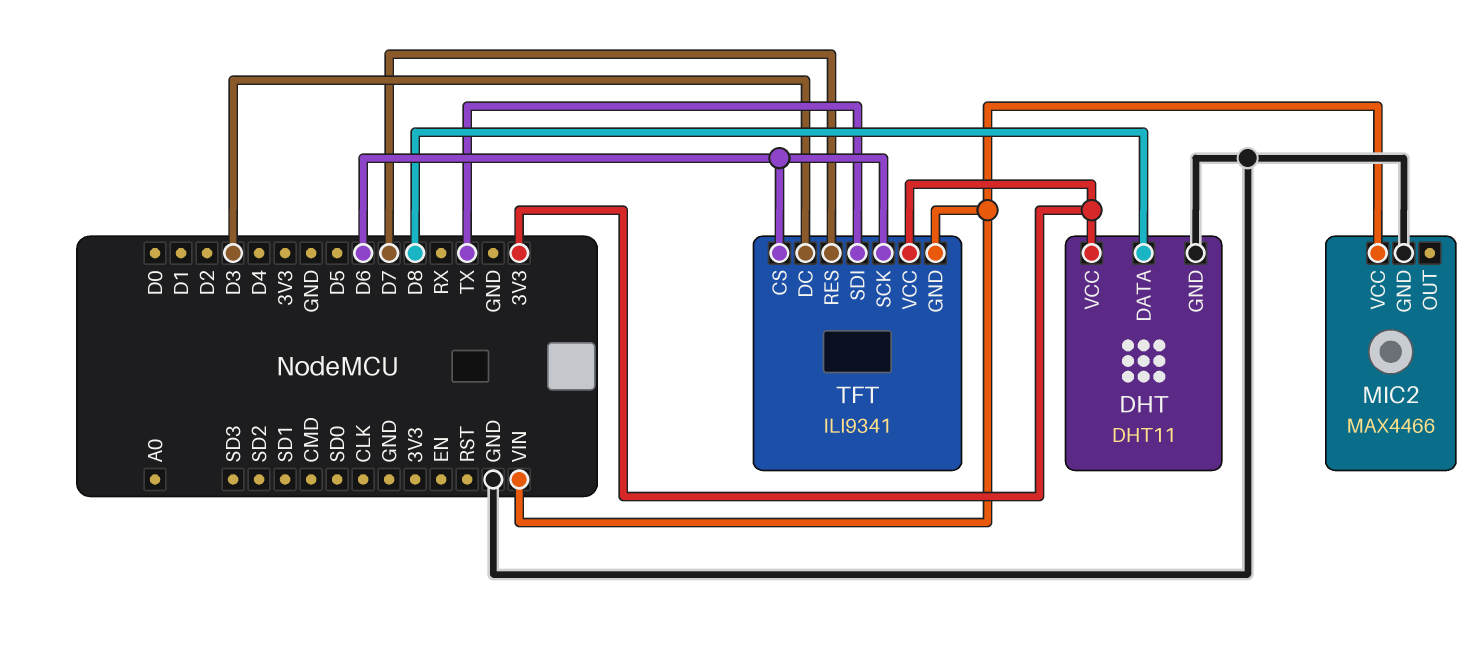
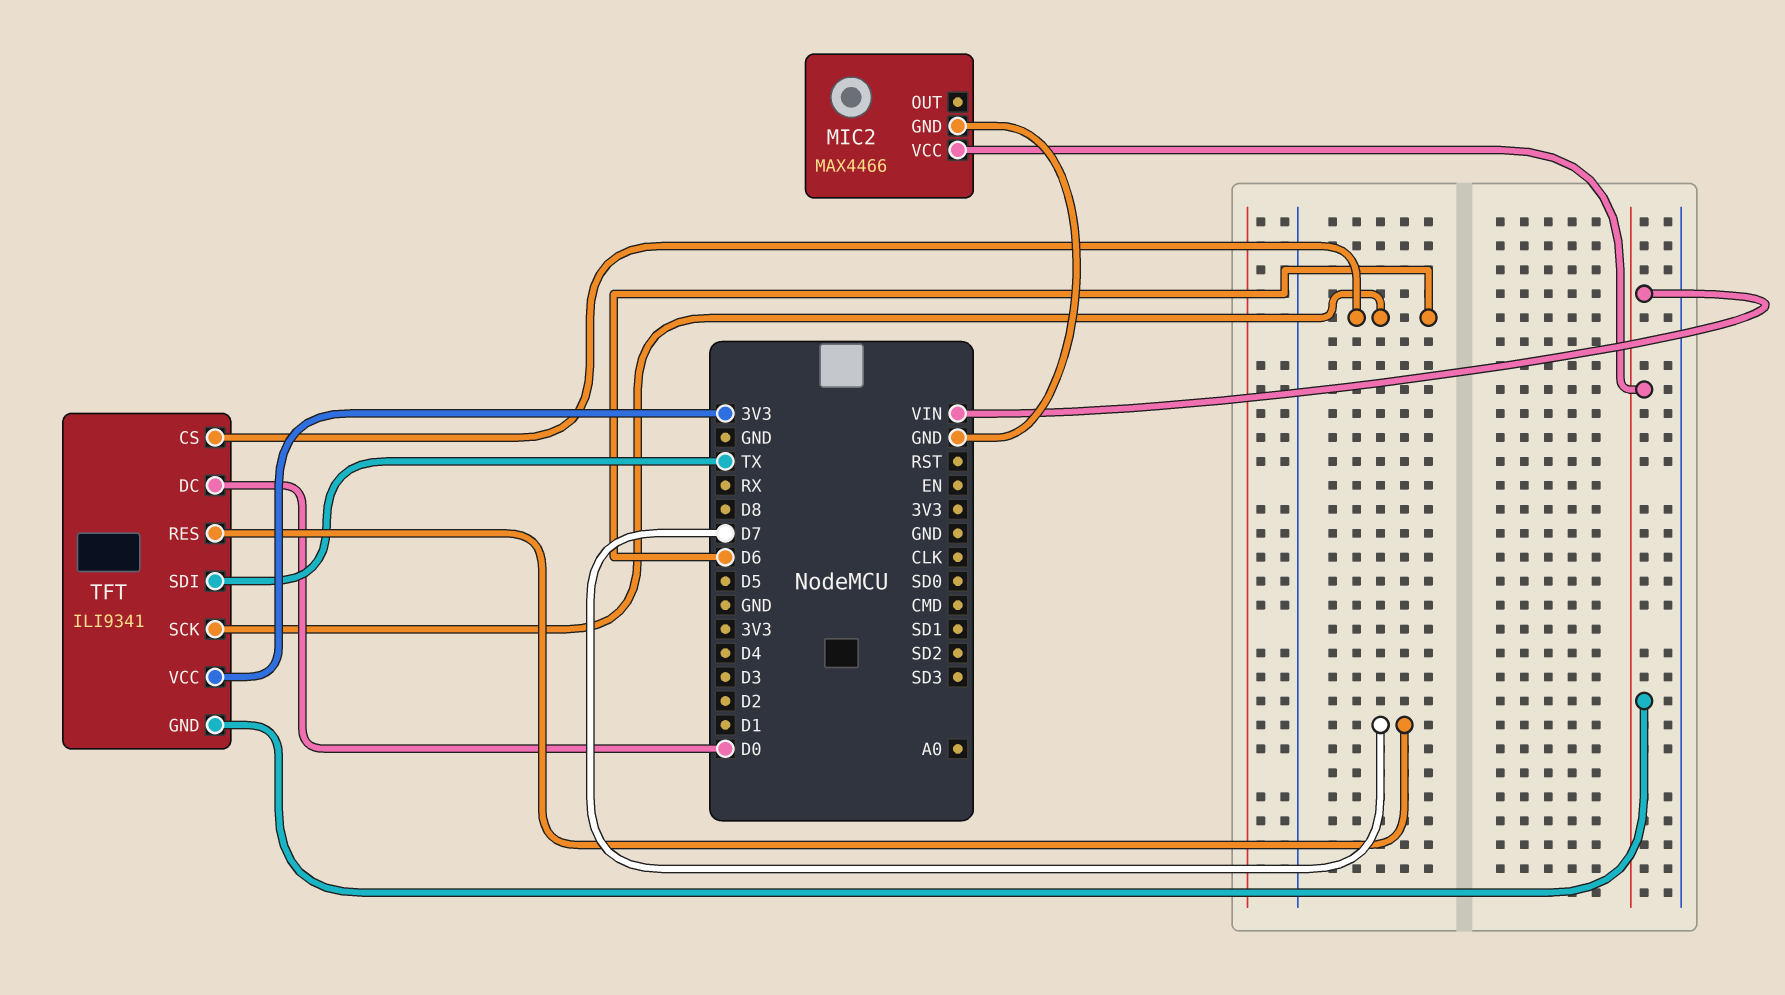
DHT: DHT11 -> none
DHT pin DATA: D8 -> none
DHT pin GND: GND -> none
DHT pin VCC: 3V3 -> none
TFT pin DC: D3 -> D0

